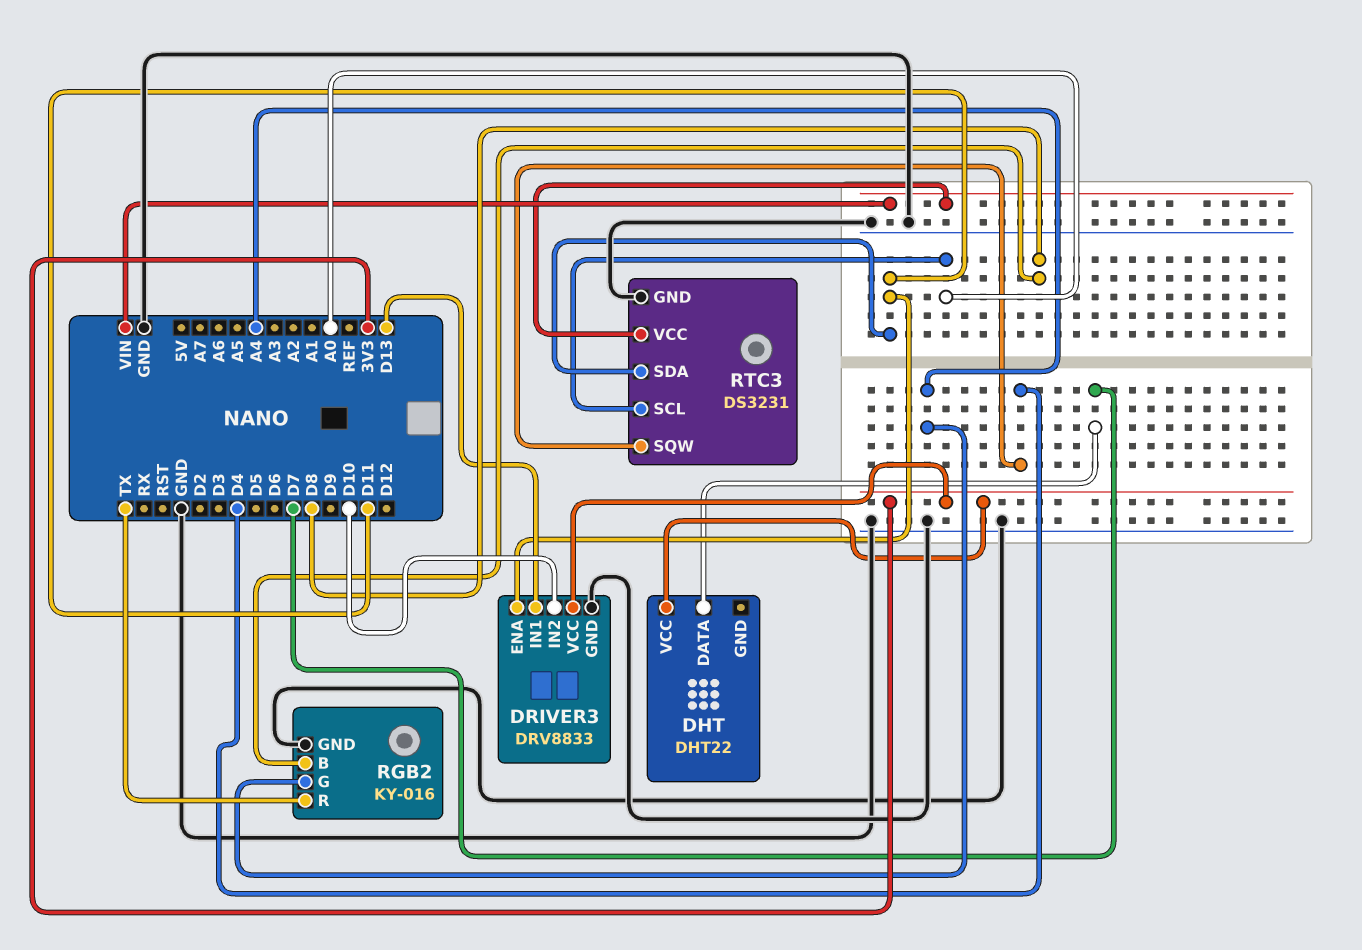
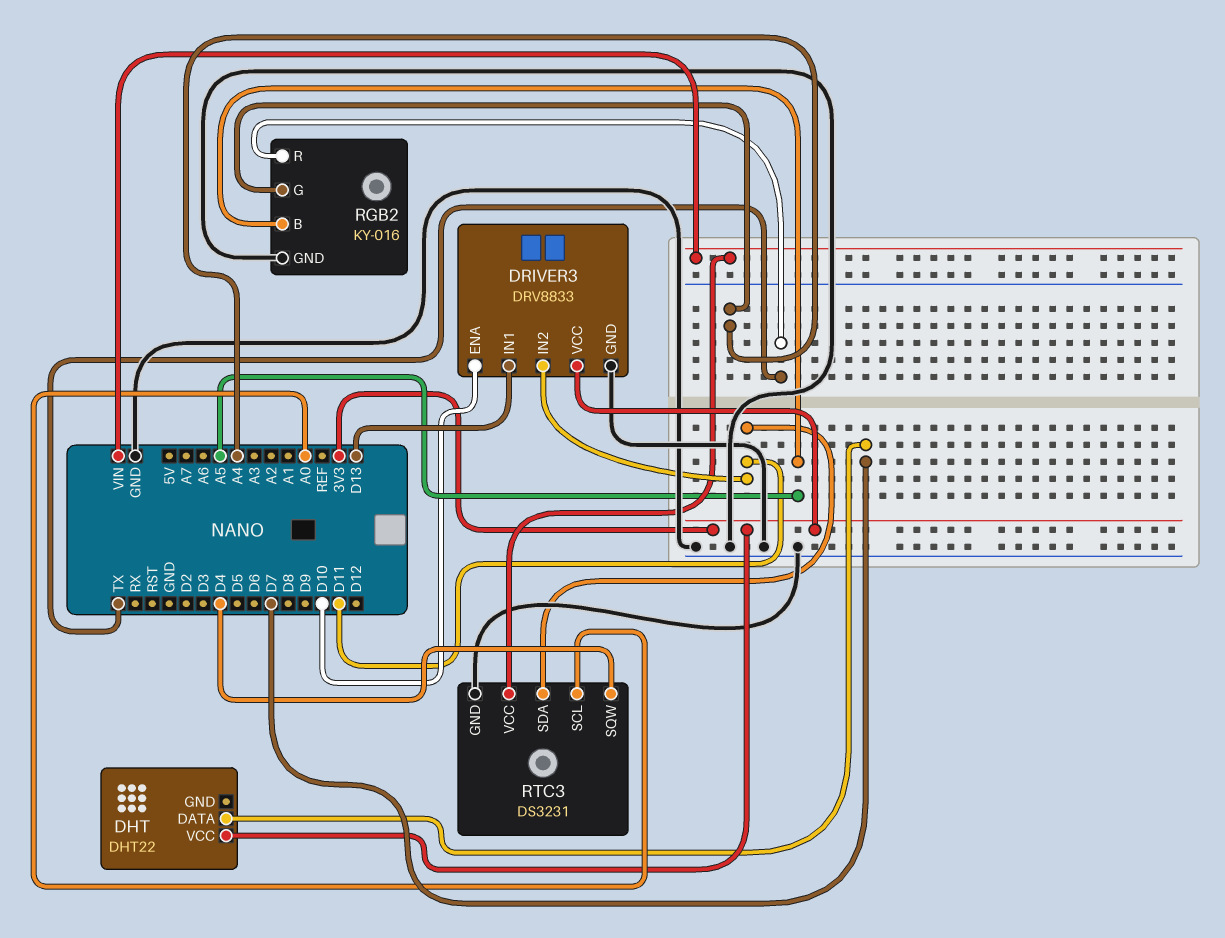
DRIVER3 pin ENA: D11 -> D10
DRIVER3 pin IN2: D10 -> D11
RGB2 pin B: D8 -> A5

